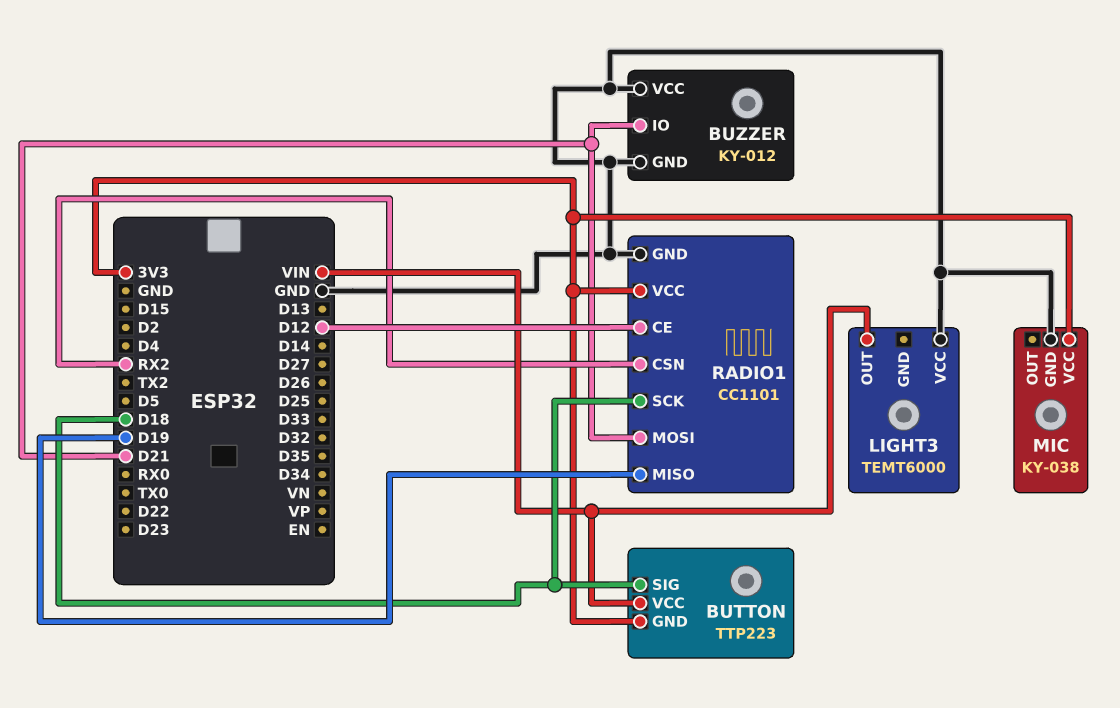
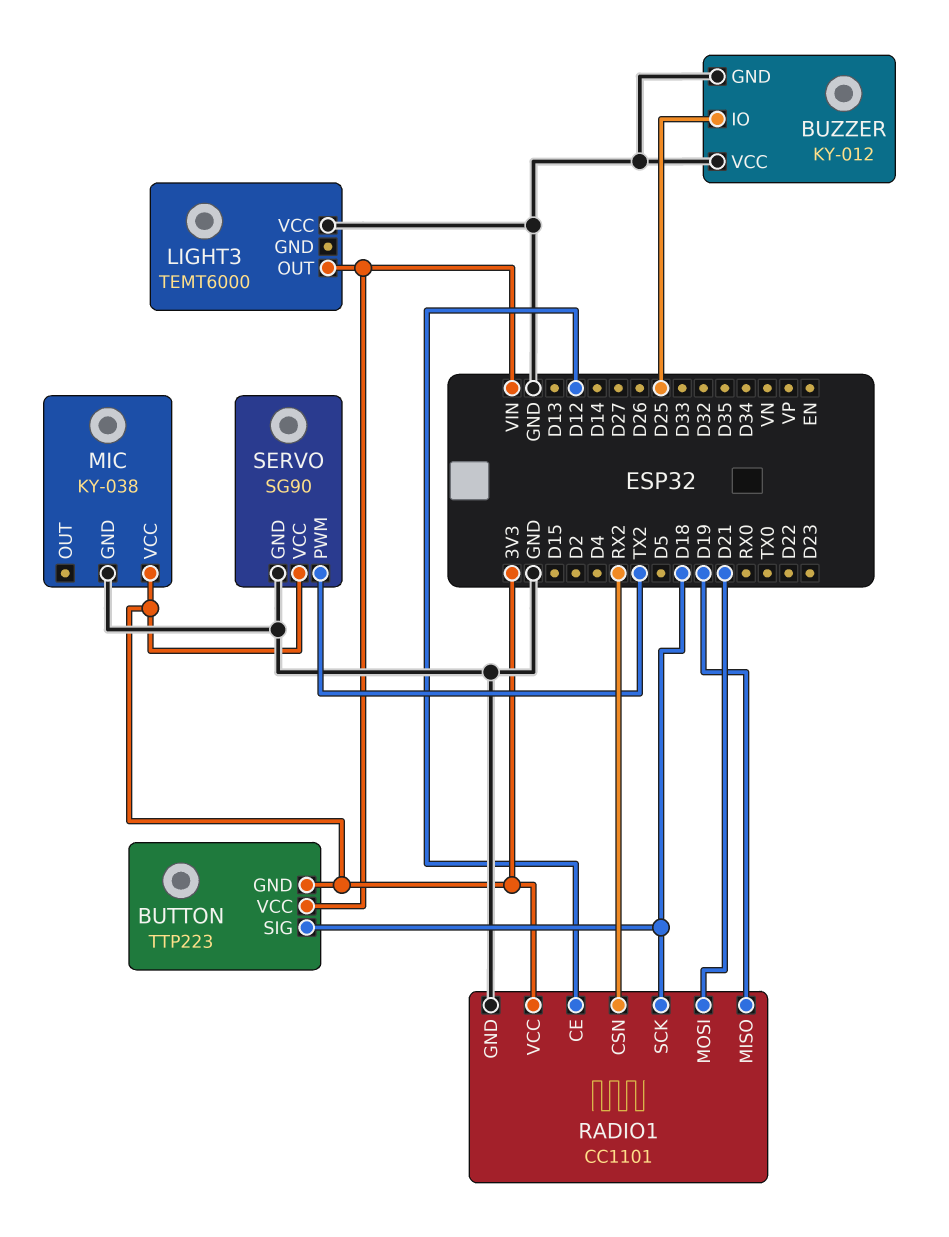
BUZZER pin IO: D21 -> D25
SERVO: none -> SG90
SERVO pin GND: none -> GND
SERVO pin PWM: none -> TX2
SERVO pin VCC: none -> 3V3

